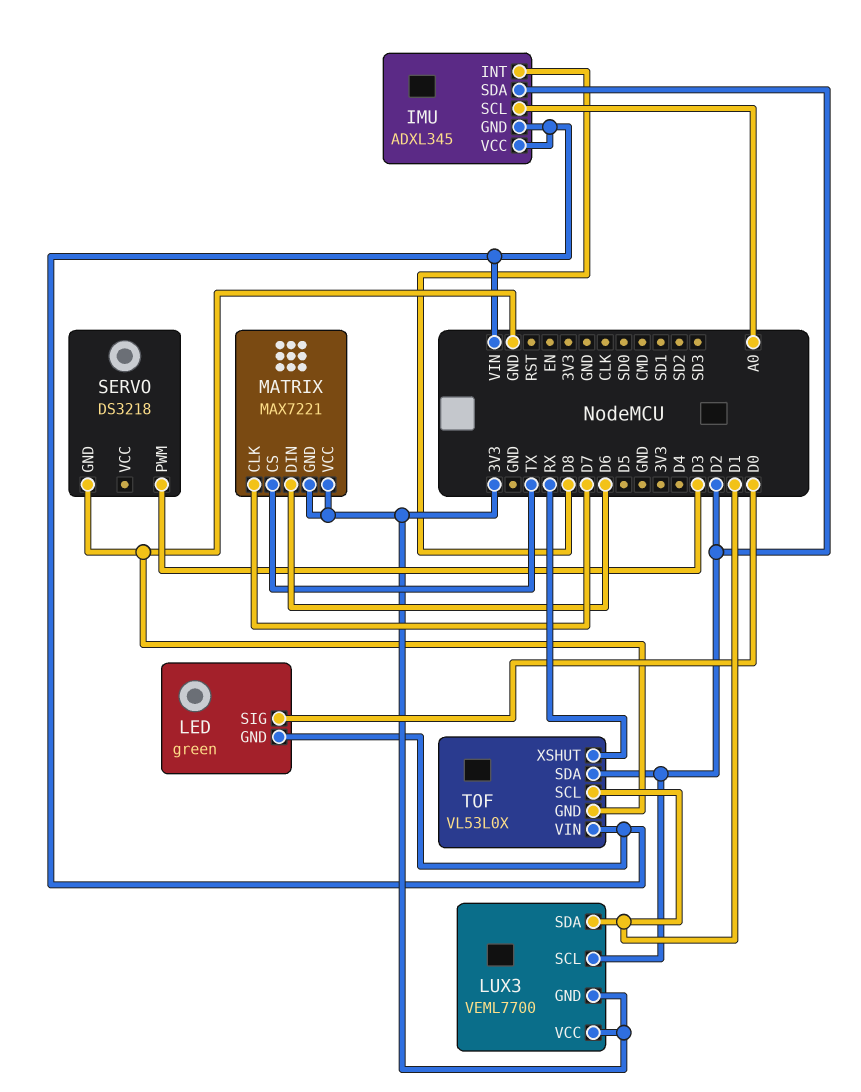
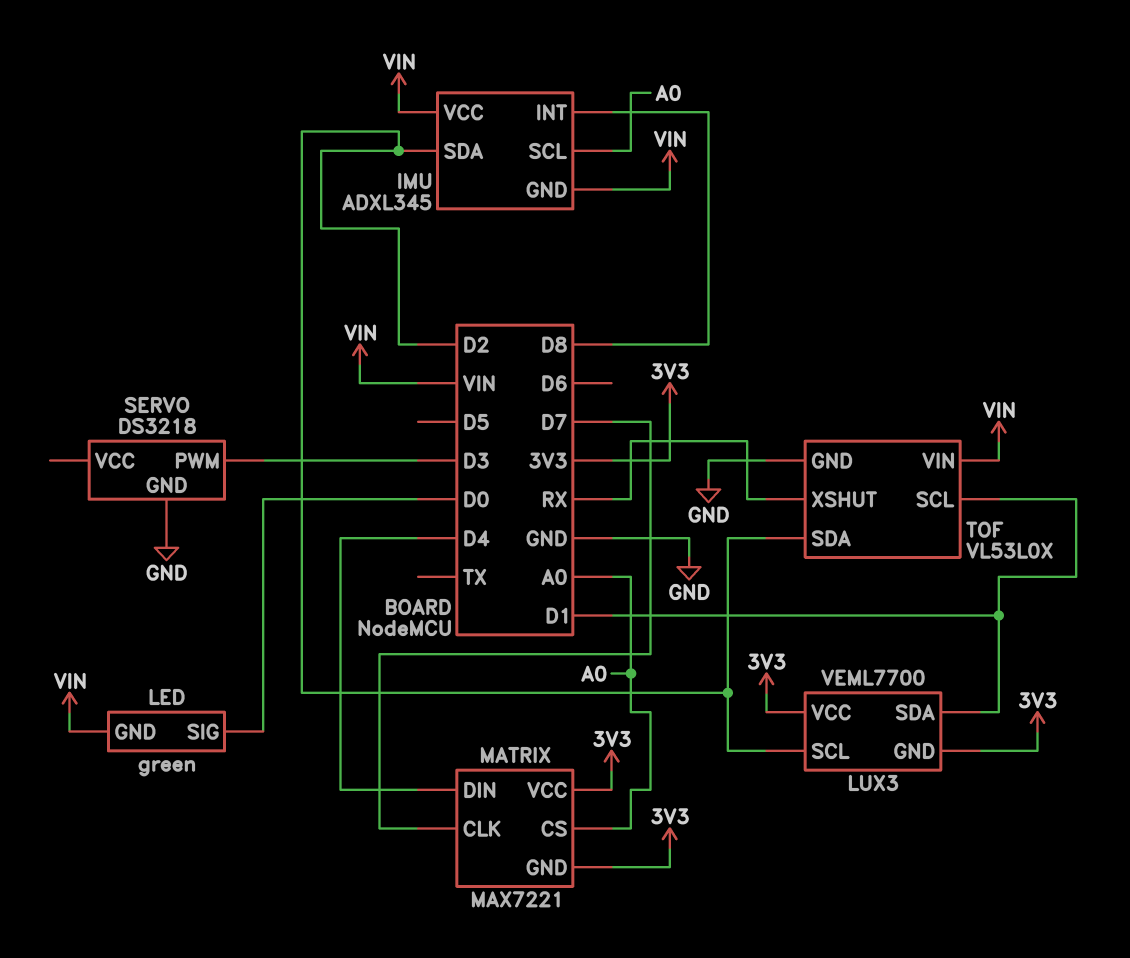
MATRIX pin CS: TX -> A0
MATRIX pin DIN: D6 -> D4

